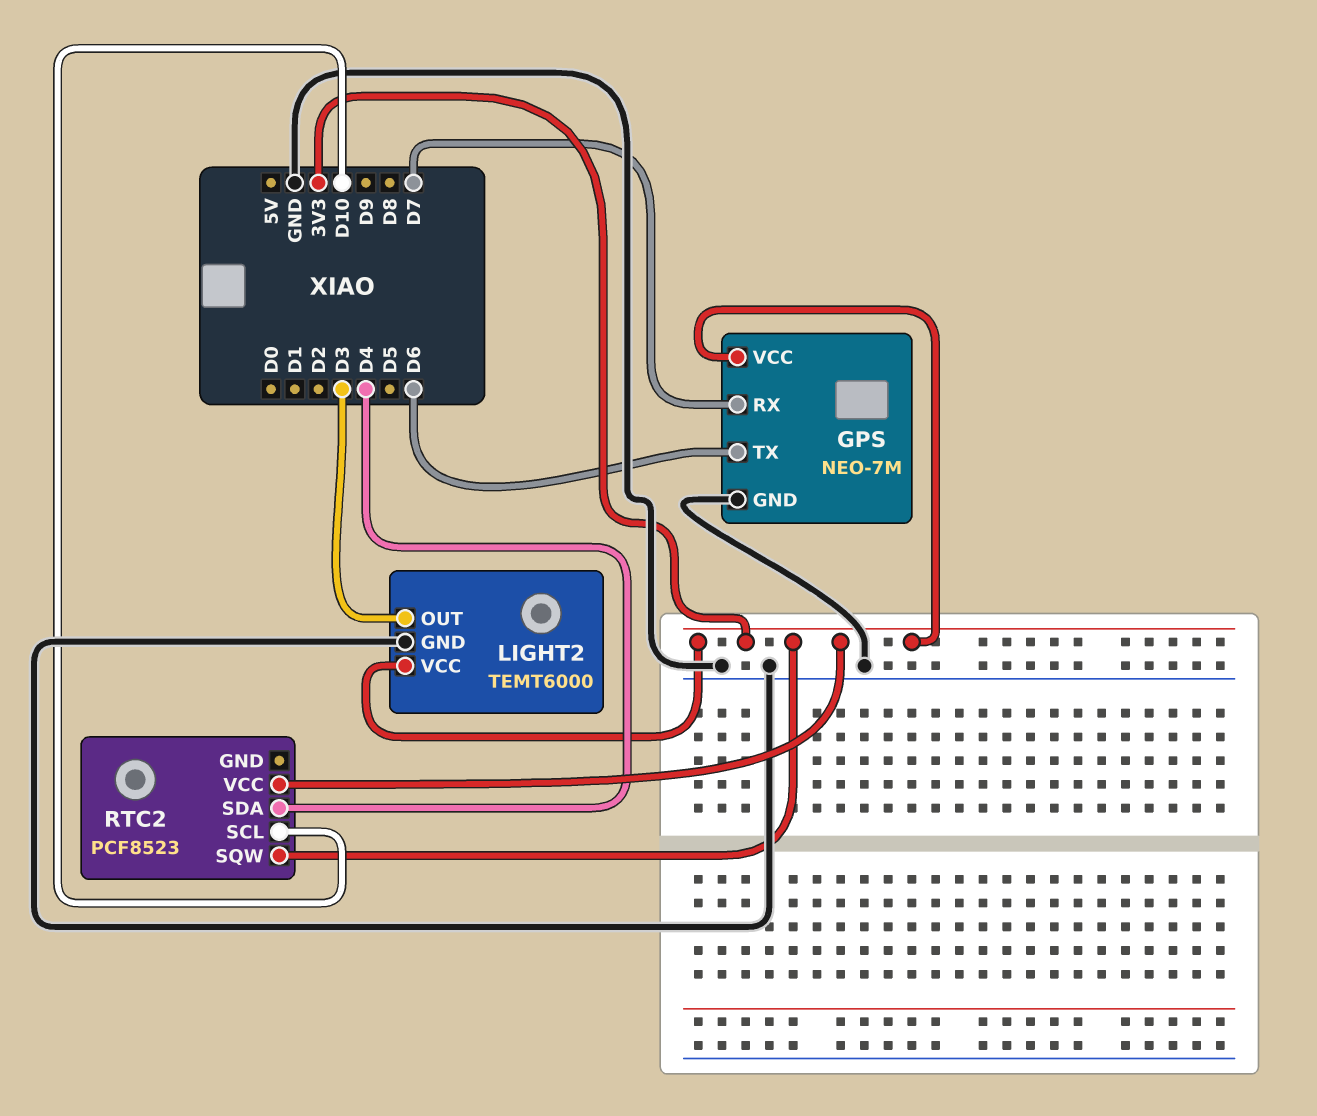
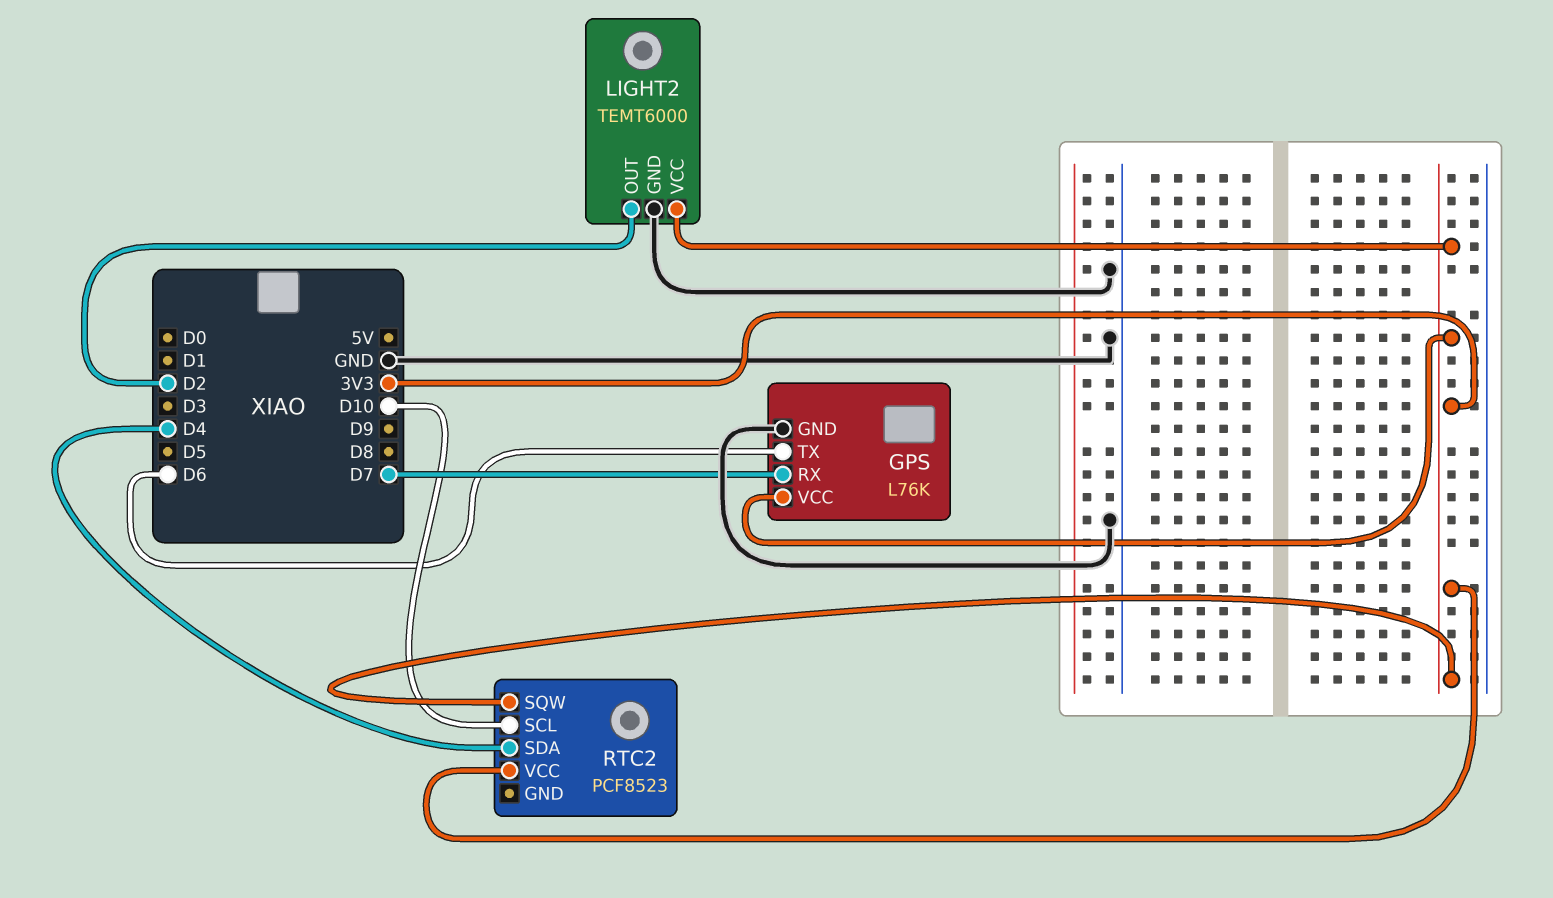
GPS: NEO-7M -> L76K
LIGHT2 pin OUT: D3 -> D2

